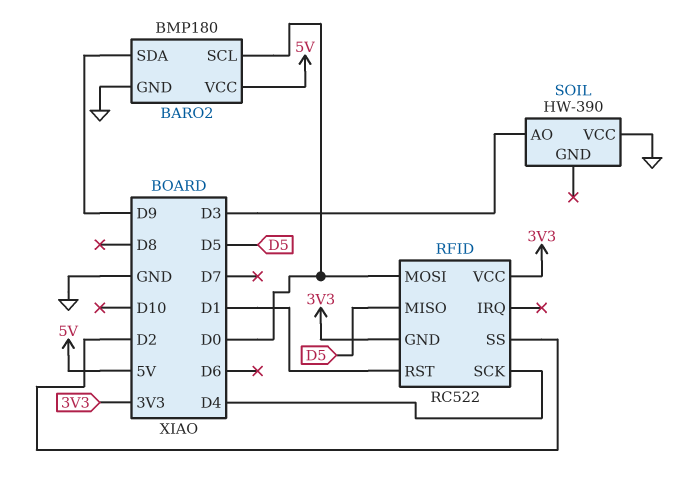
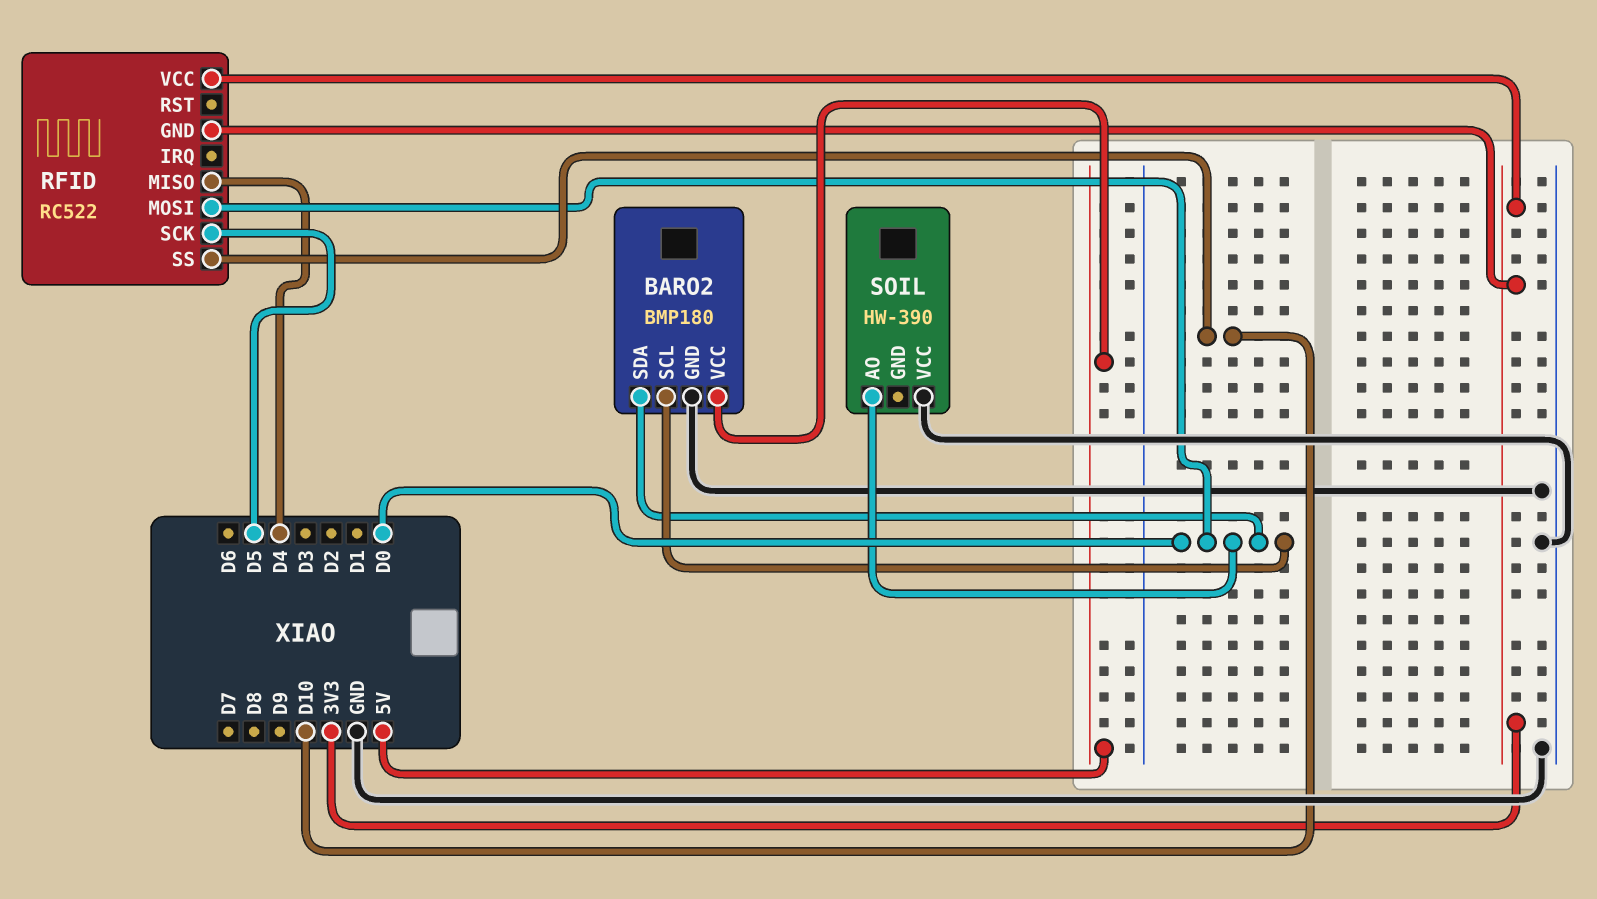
BARO2 pin SDA: D9 -> D0
RFID pin MISO: D5 -> D4
RFID pin RST: D1 -> none
RFID pin SCK: D4 -> D5
RFID pin SS: D2 -> D10
SOIL pin AO: D3 -> D0

